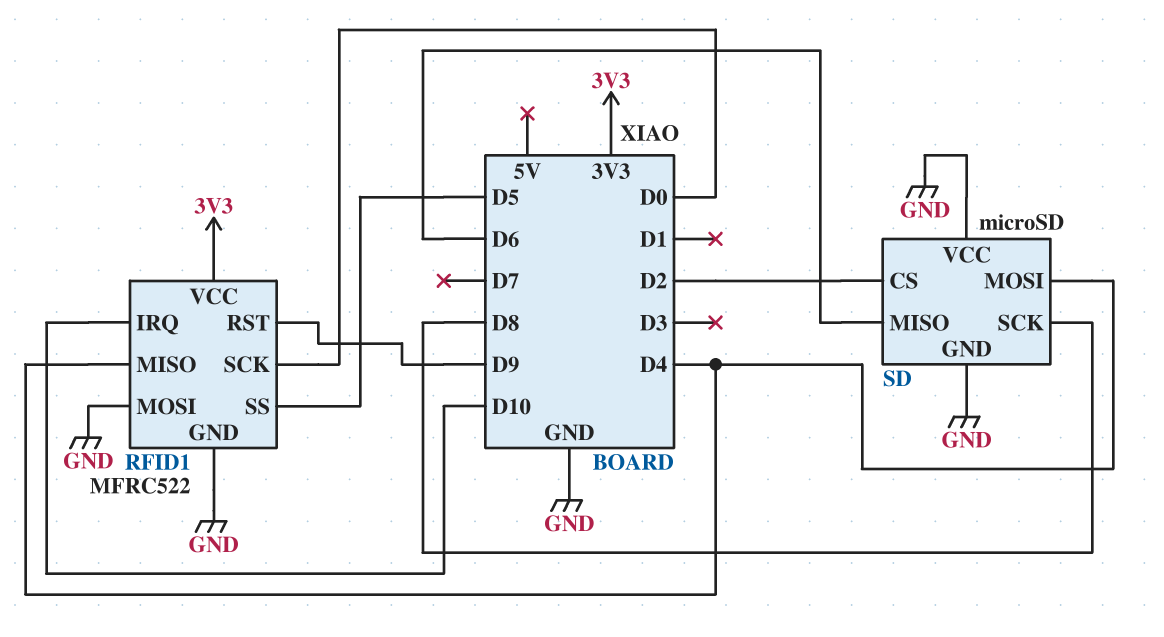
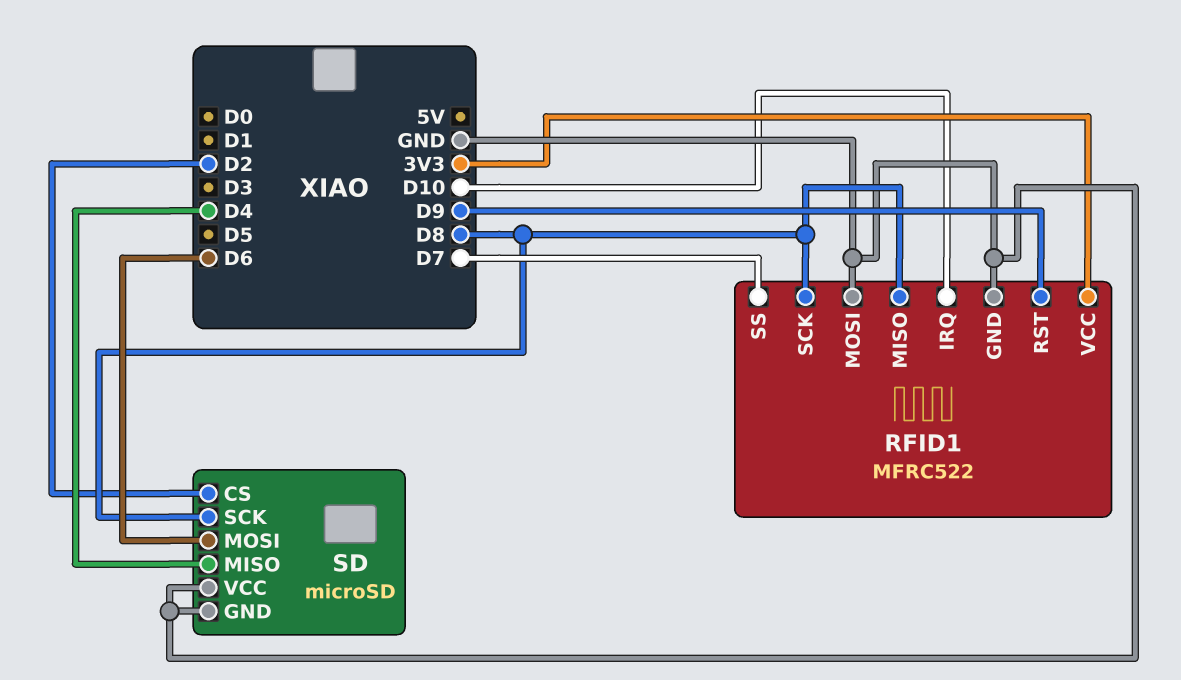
RFID1 pin MISO: D4 -> D8
RFID1 pin SCK: D0 -> D8
RFID1 pin SS: D5 -> D7
SD pin MISO: D6 -> D4
SD pin MOSI: D4 -> D6

